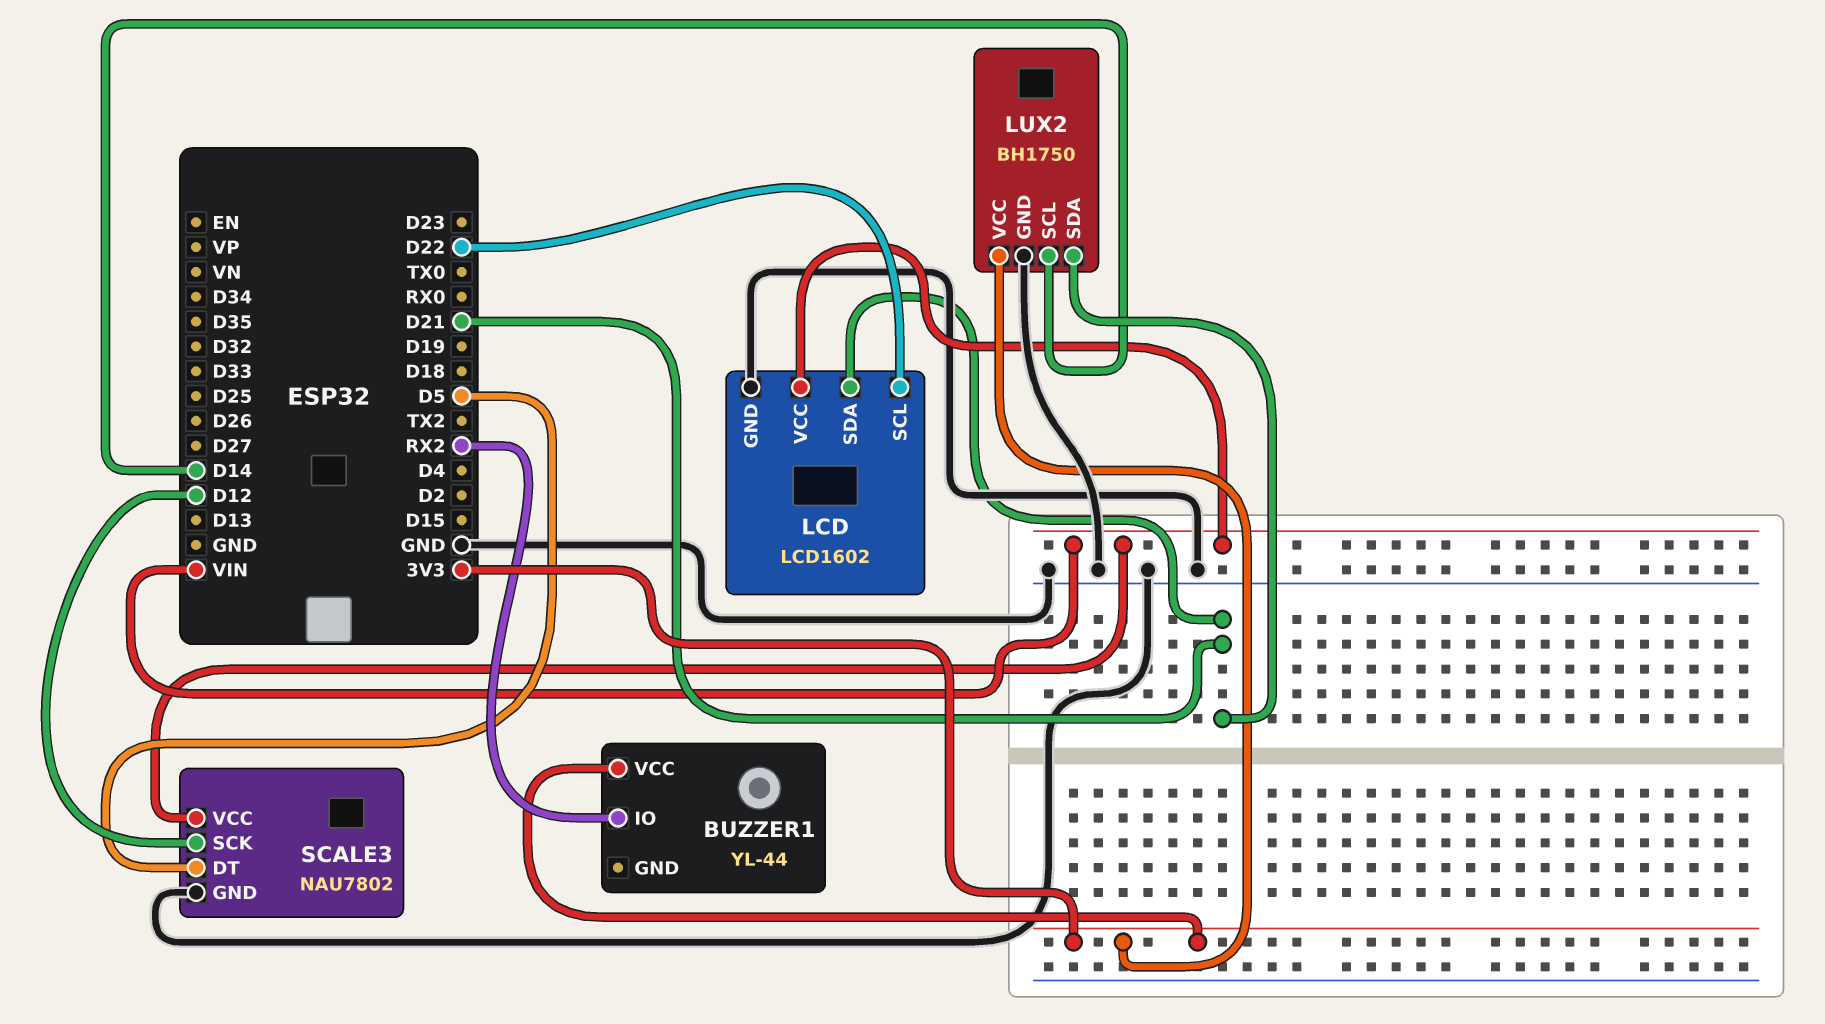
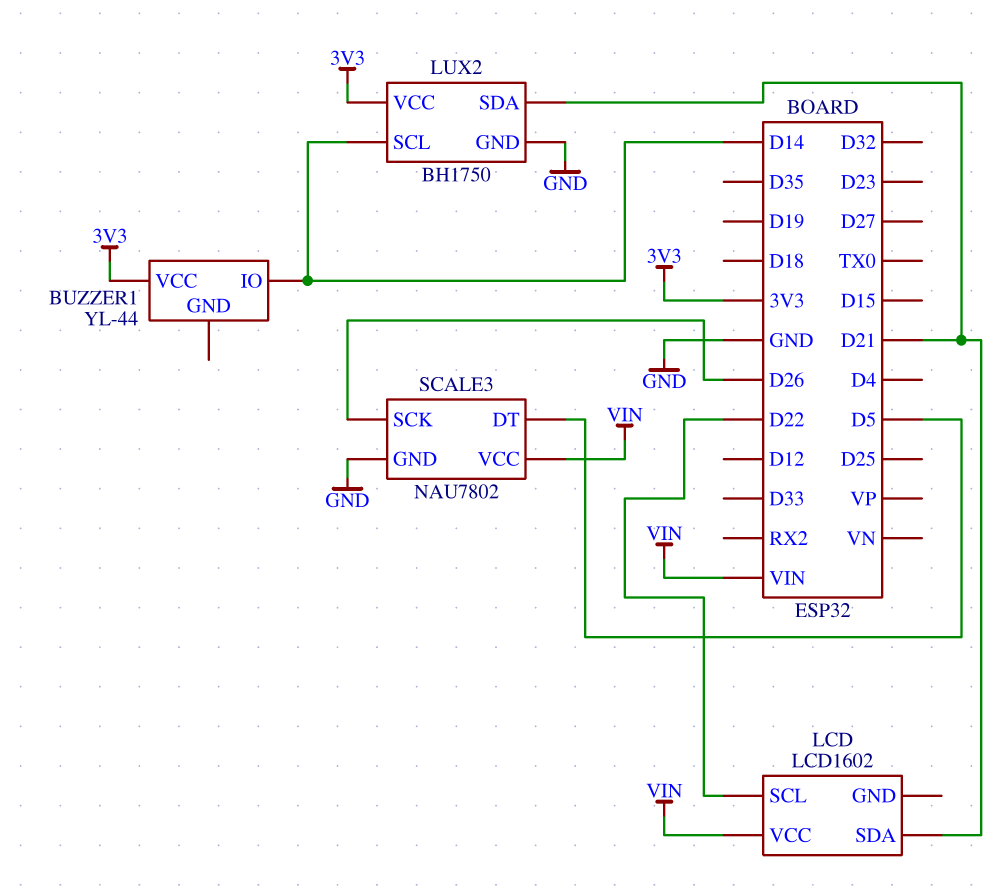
BUZZER1 pin IO: RX2 -> D14
LCD pin GND: GND -> none
SCALE3 pin SCK: D12 -> D26

